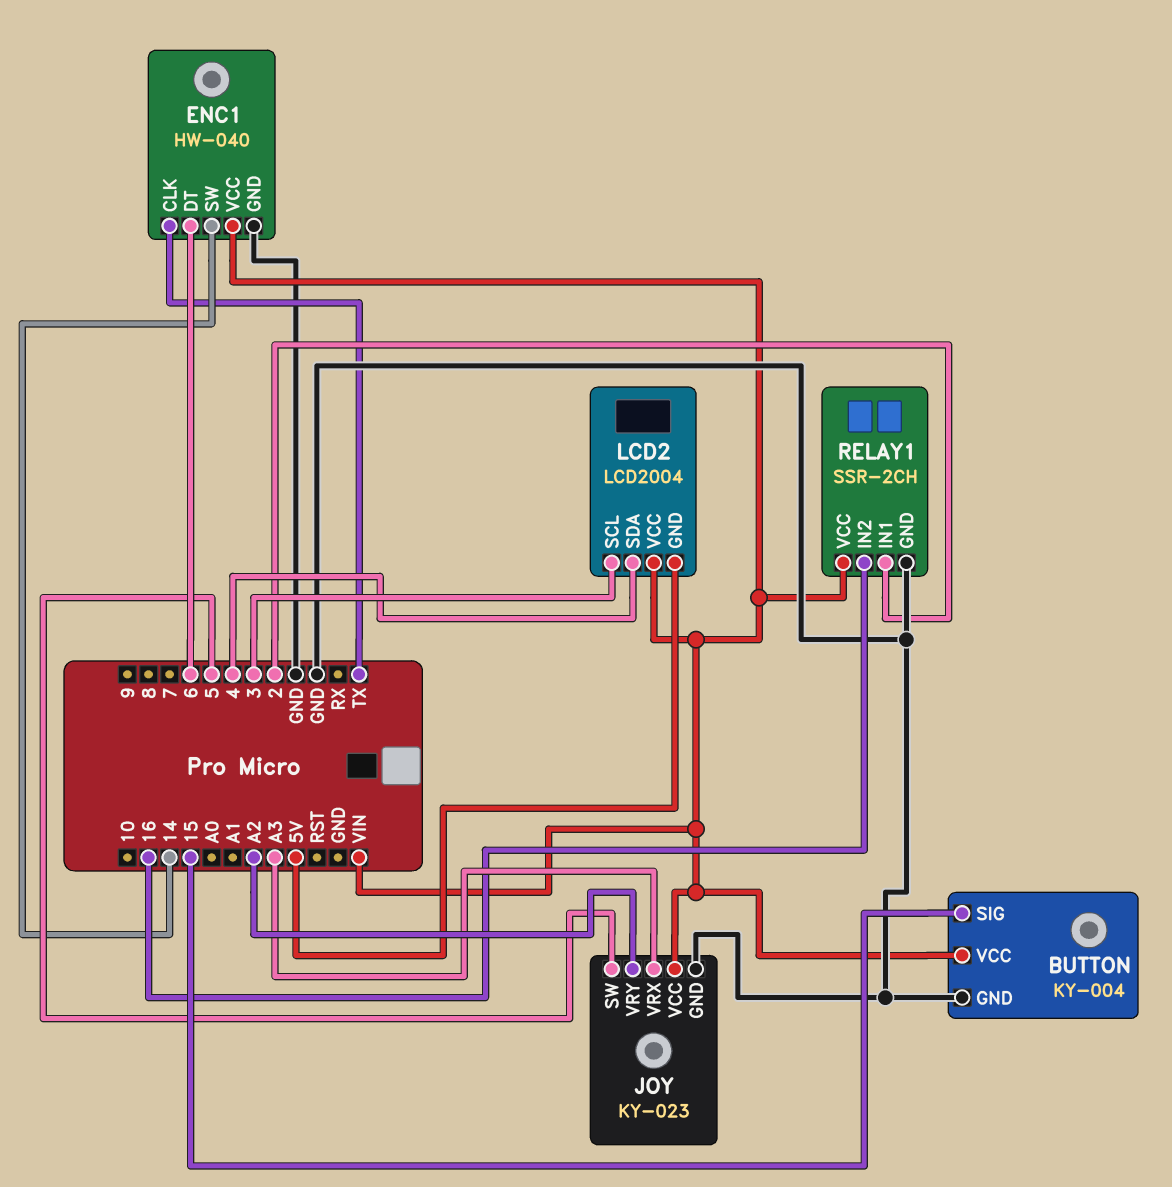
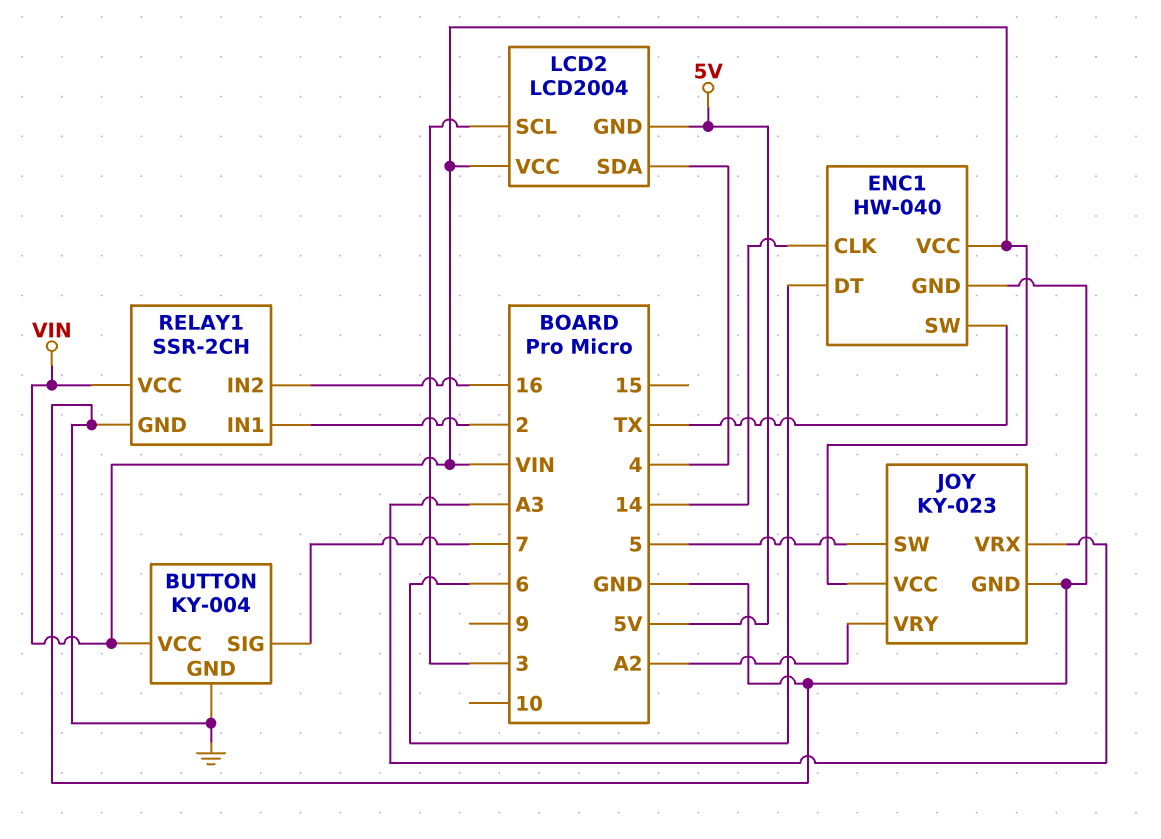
BUTTON pin SIG: 15 -> 7
ENC1 pin CLK: TX -> 14
ENC1 pin SW: 14 -> TX

